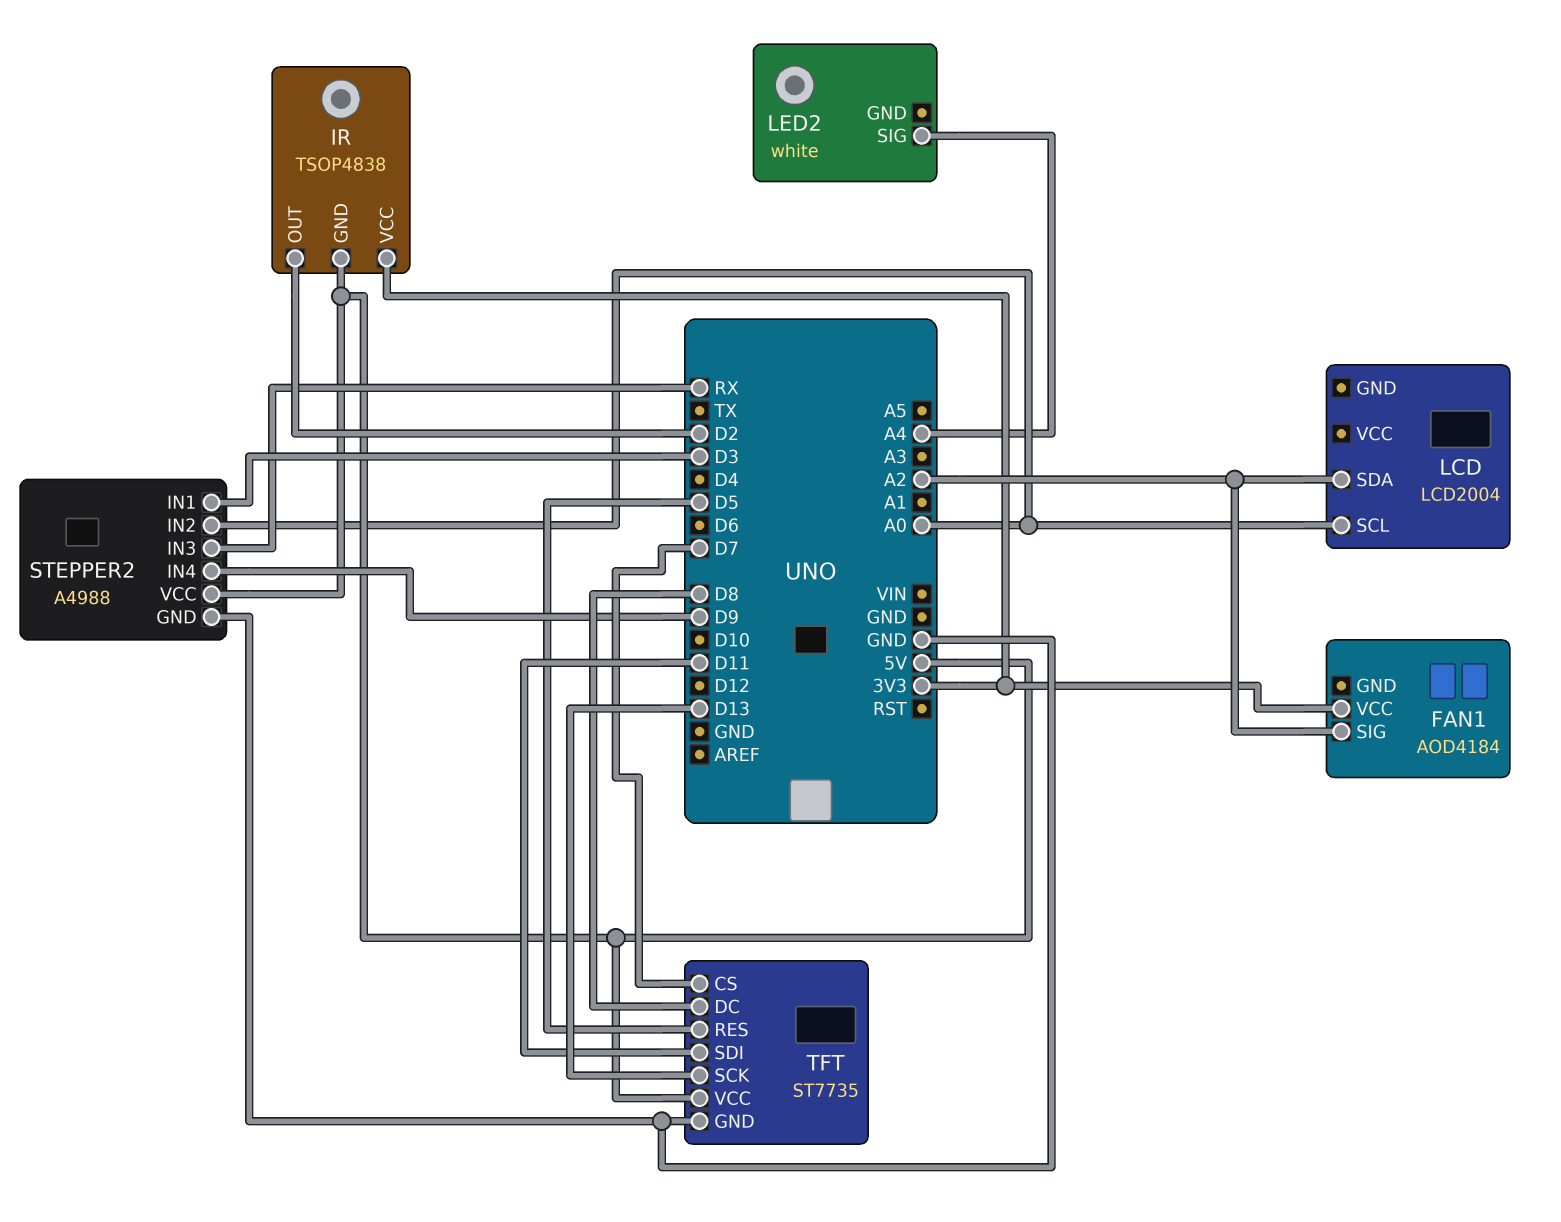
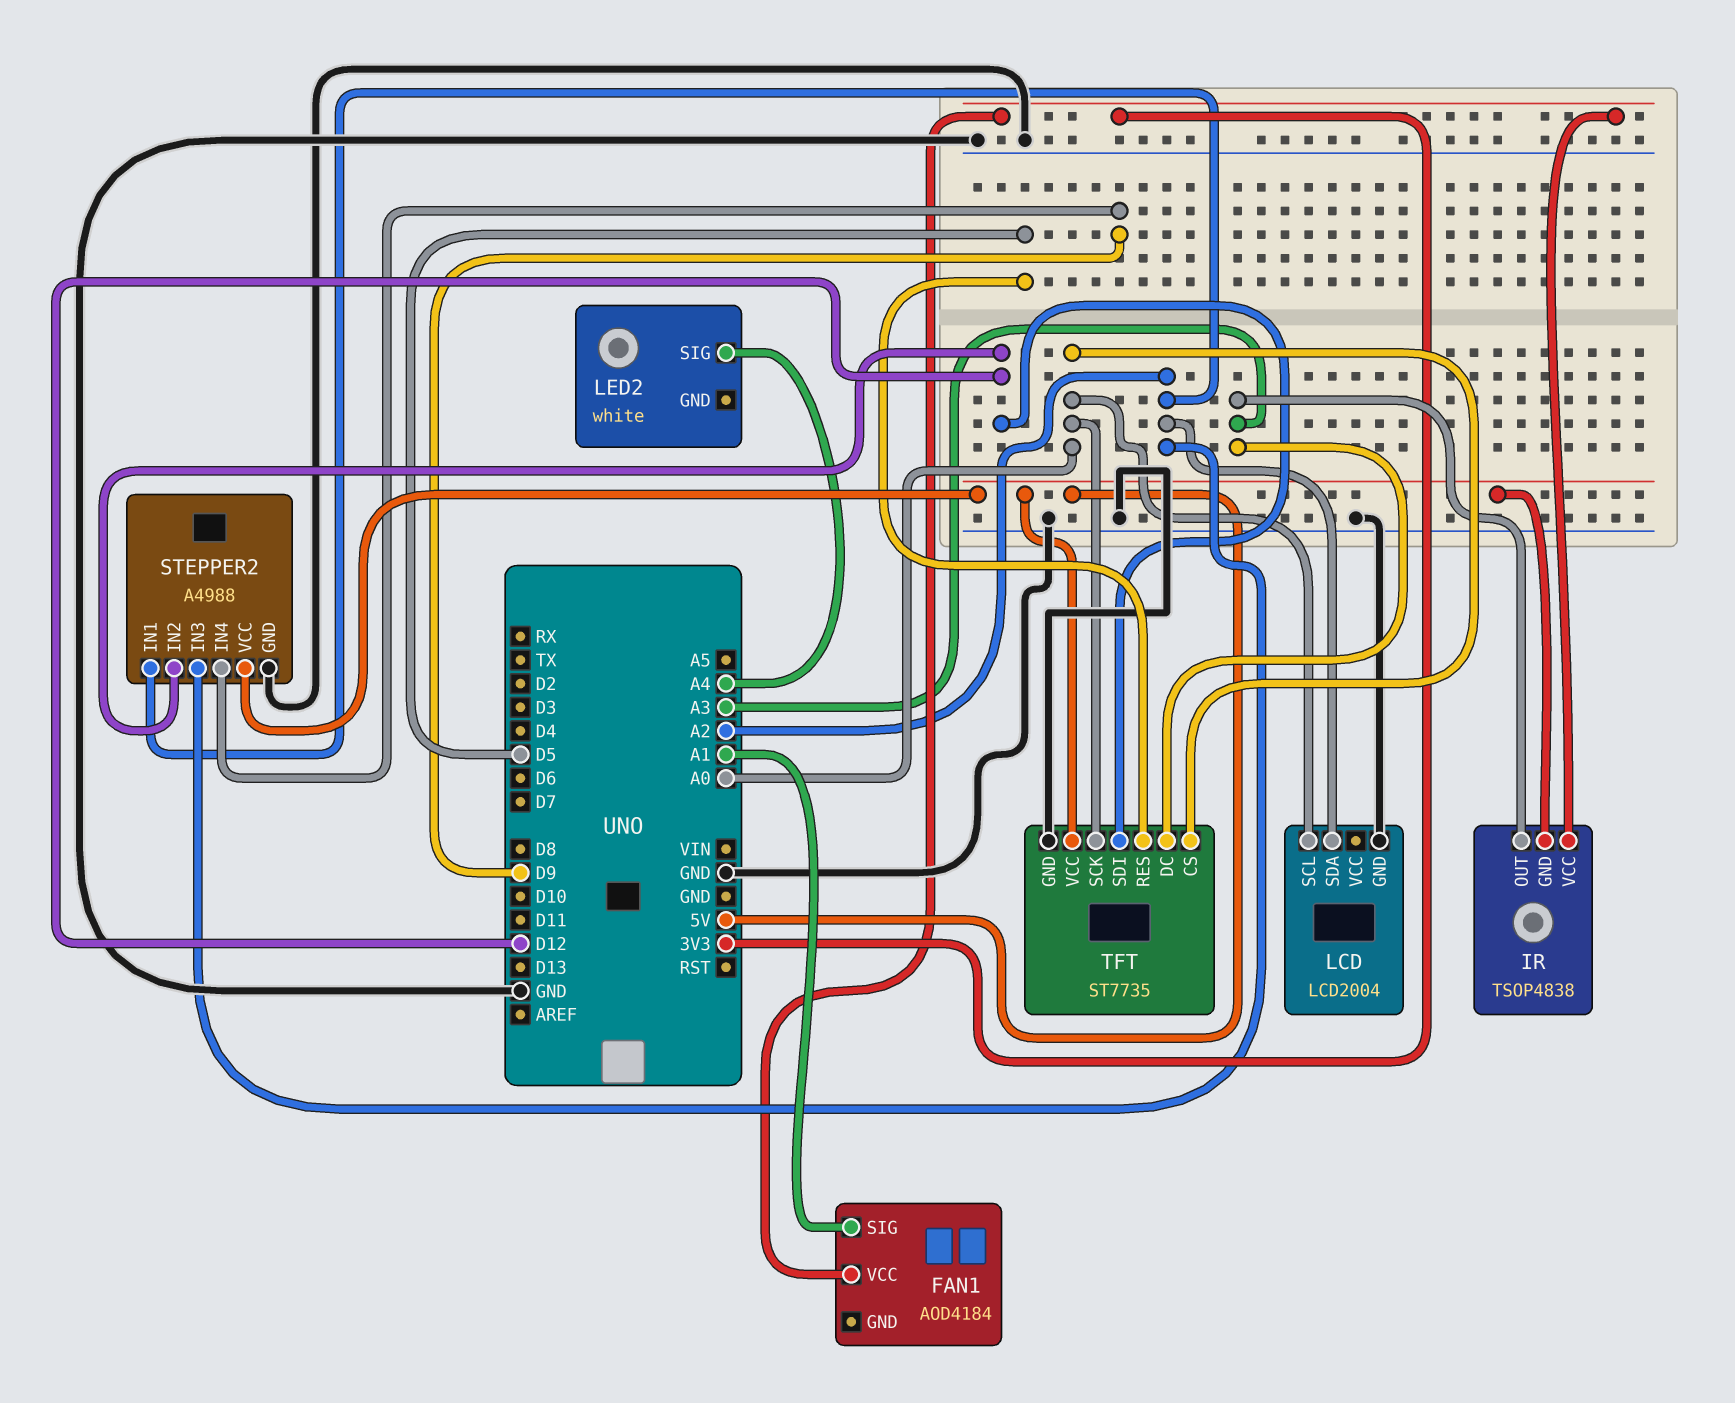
FAN1 pin SIG: A2 -> A1
IR pin OUT: D2 -> A3
LCD pin GND: none -> GND
STEPPER2 pin IN1: D3 -> A2
STEPPER2 pin IN2: A0 -> D12
STEPPER2 pin IN3: RX -> A2
TFT pin CS: D7 -> A0
TFT pin DC: D8 -> A3
TFT pin SCK: D13 -> A0
TFT pin SDI: D11 -> D12

